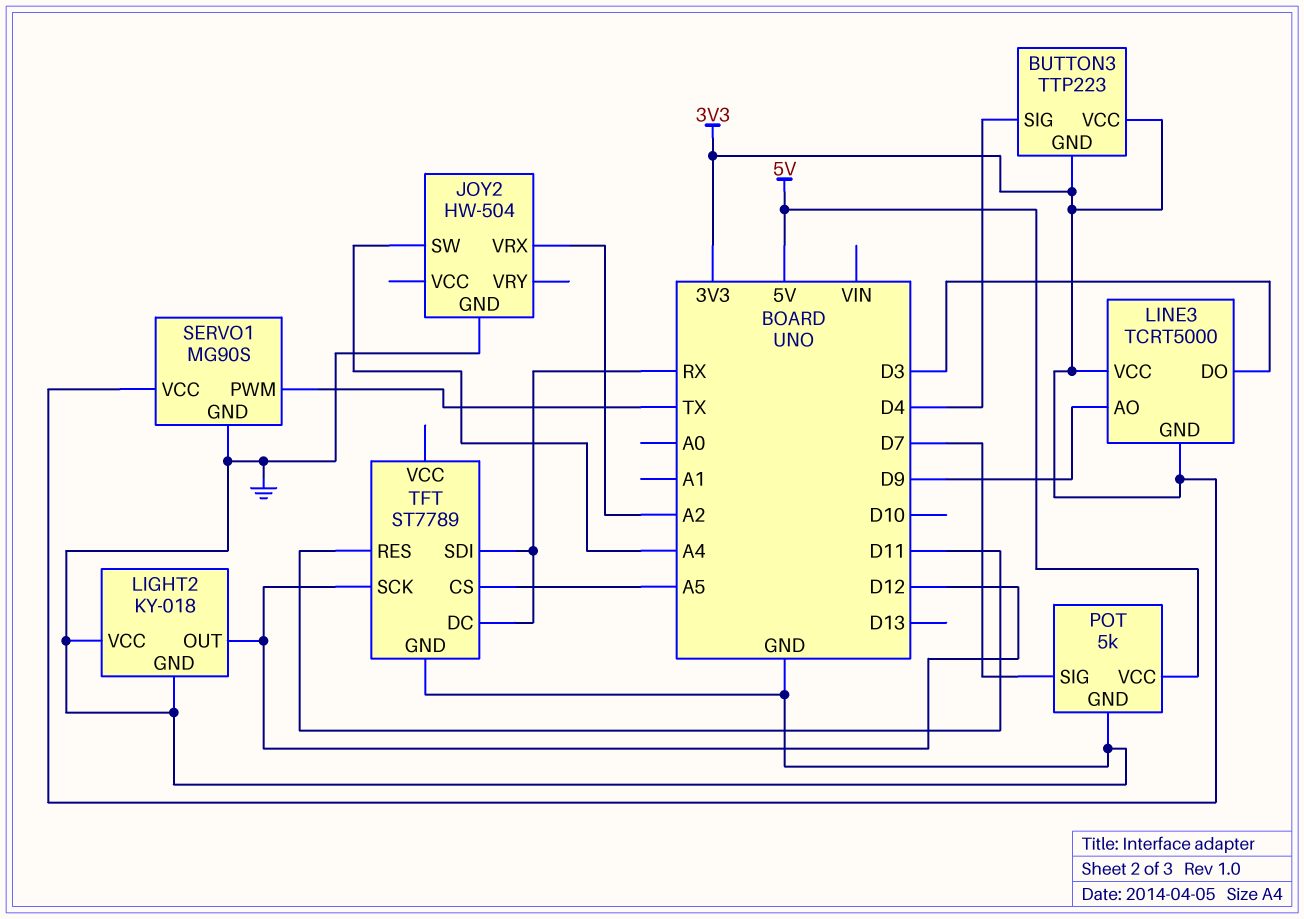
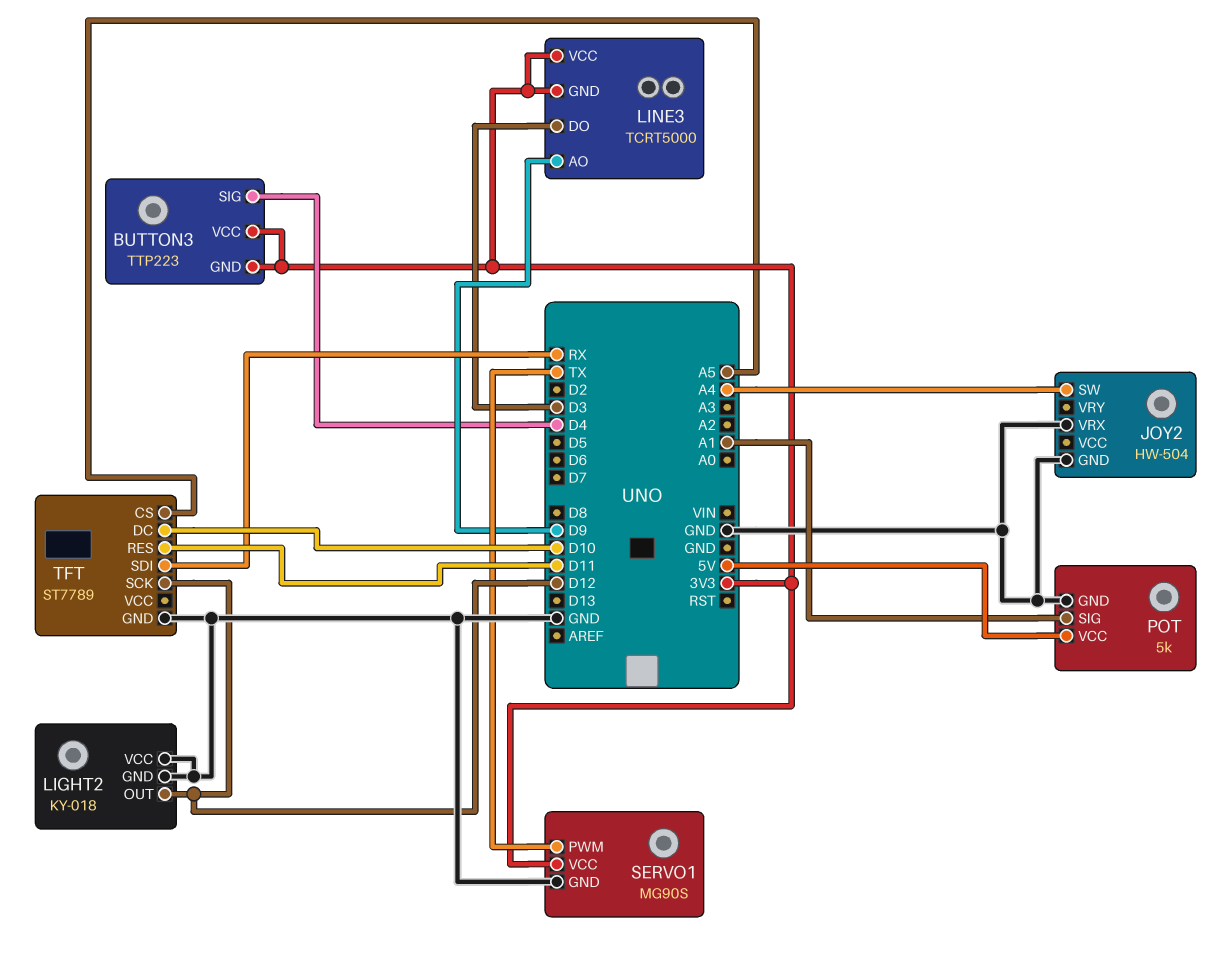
JOY2 pin VRX: A2 -> GND
POT pin SIG: D7 -> A1
TFT pin DC: RX -> D10

